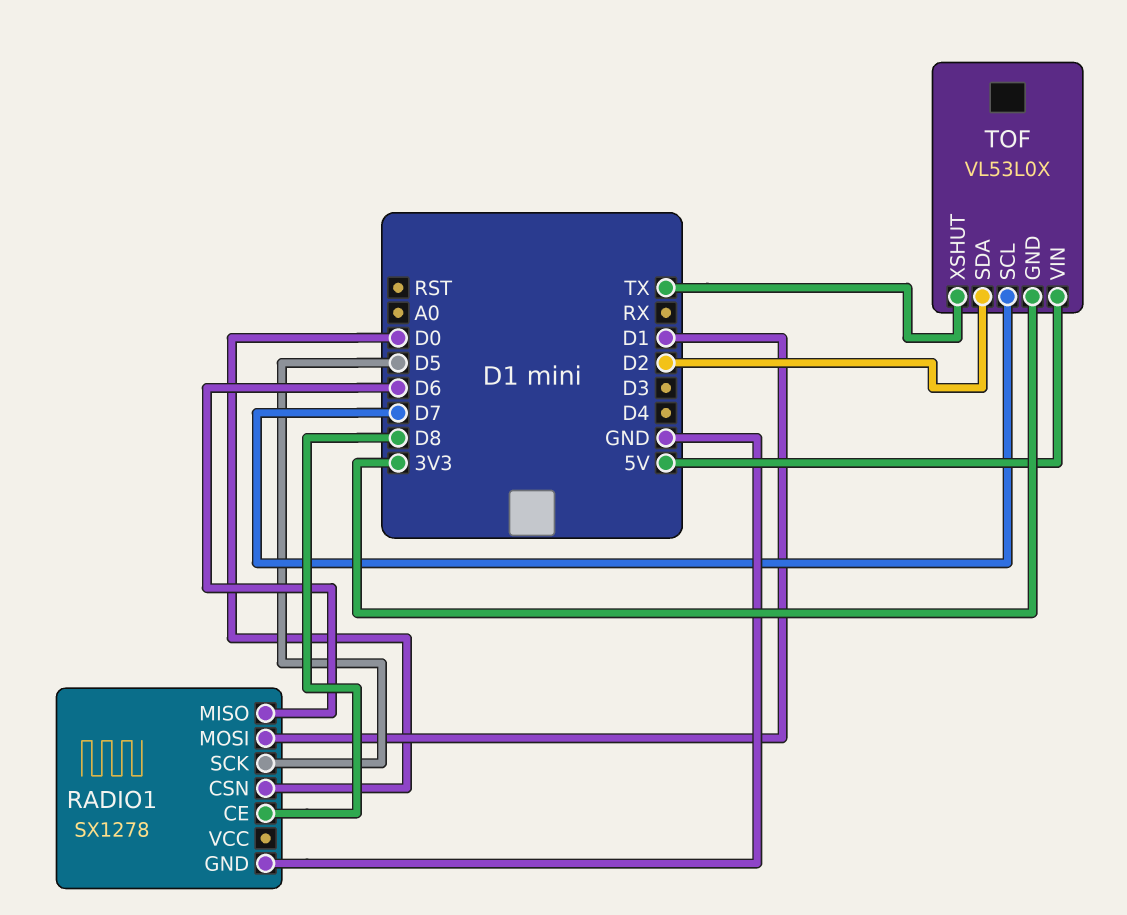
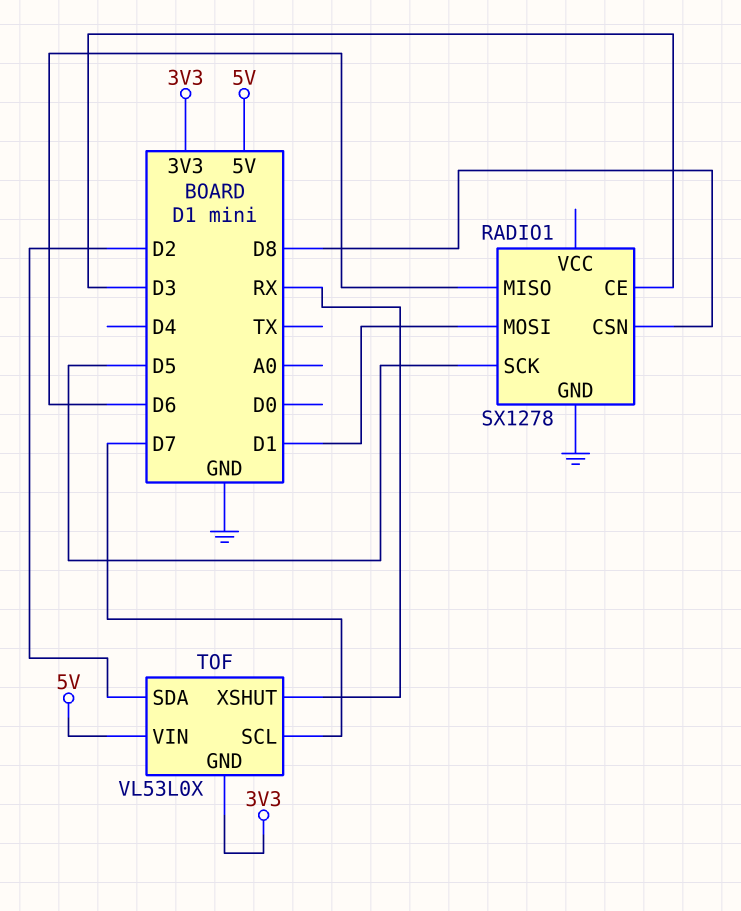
RADIO1 pin CE: D8 -> D3
RADIO1 pin CSN: D0 -> D8
TOF pin XSHUT: TX -> RX

